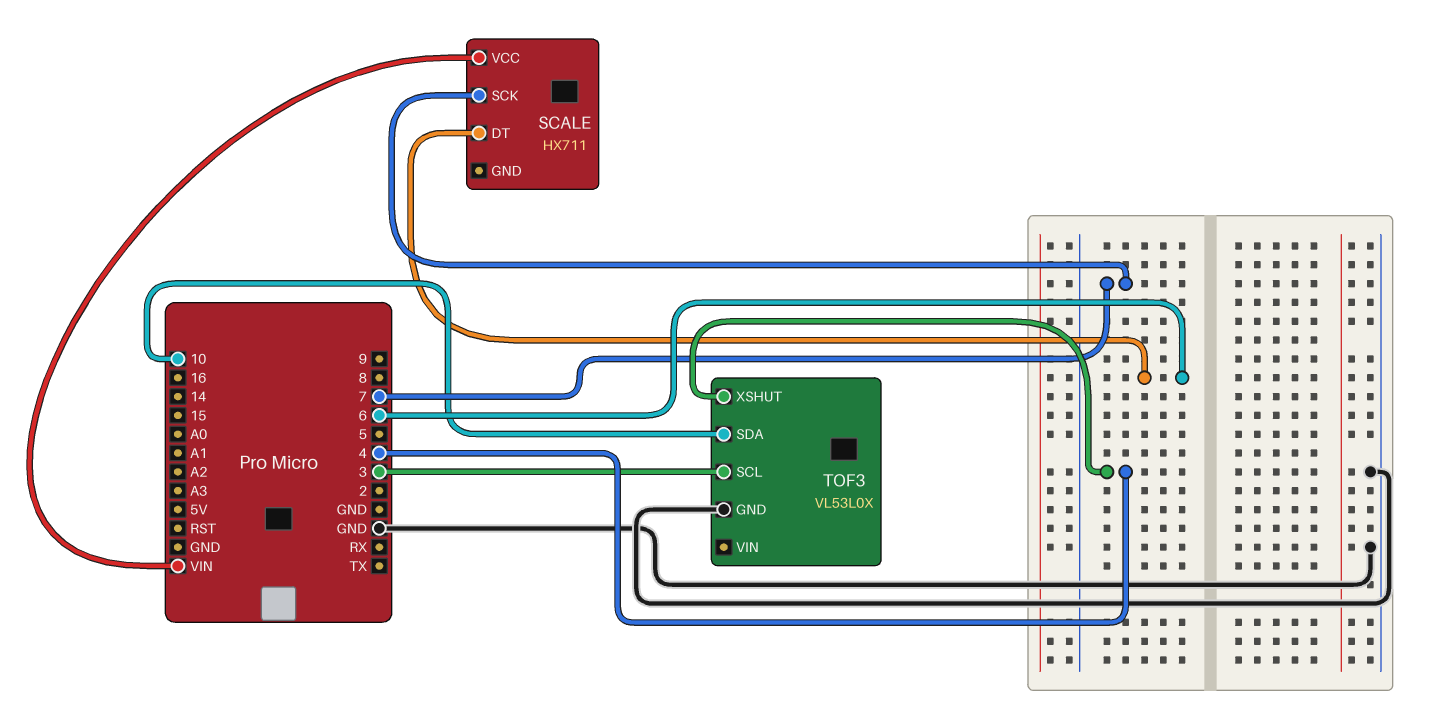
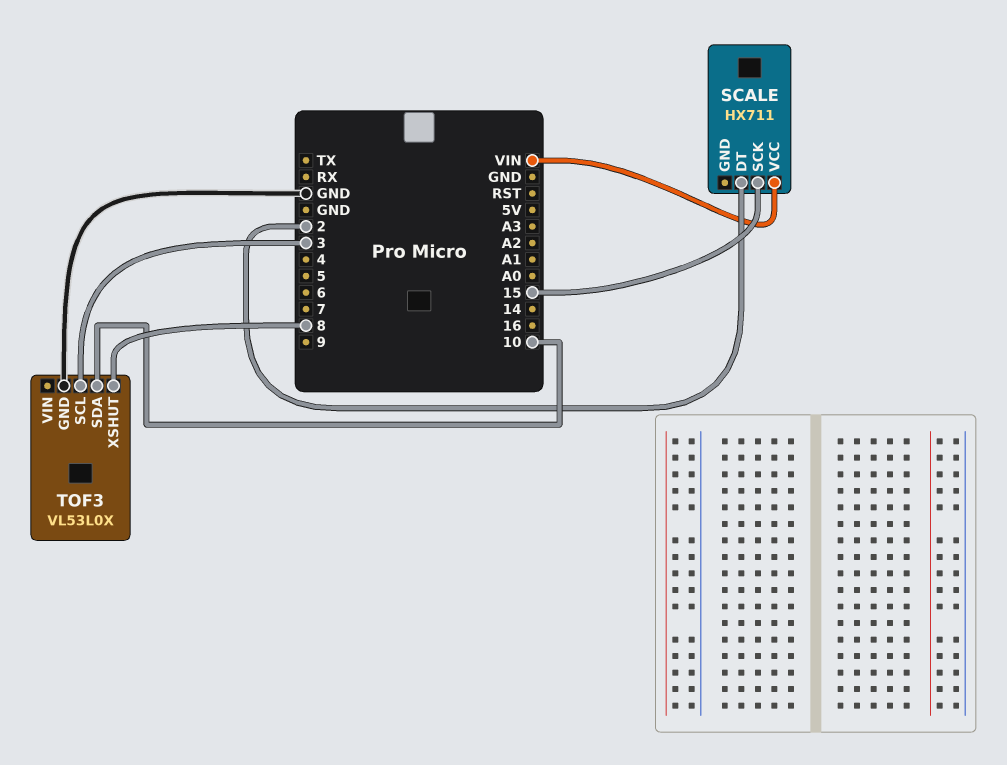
SCALE pin DT: 6 -> 2
SCALE pin SCK: 7 -> 15
TOF3 pin XSHUT: 4 -> 8

